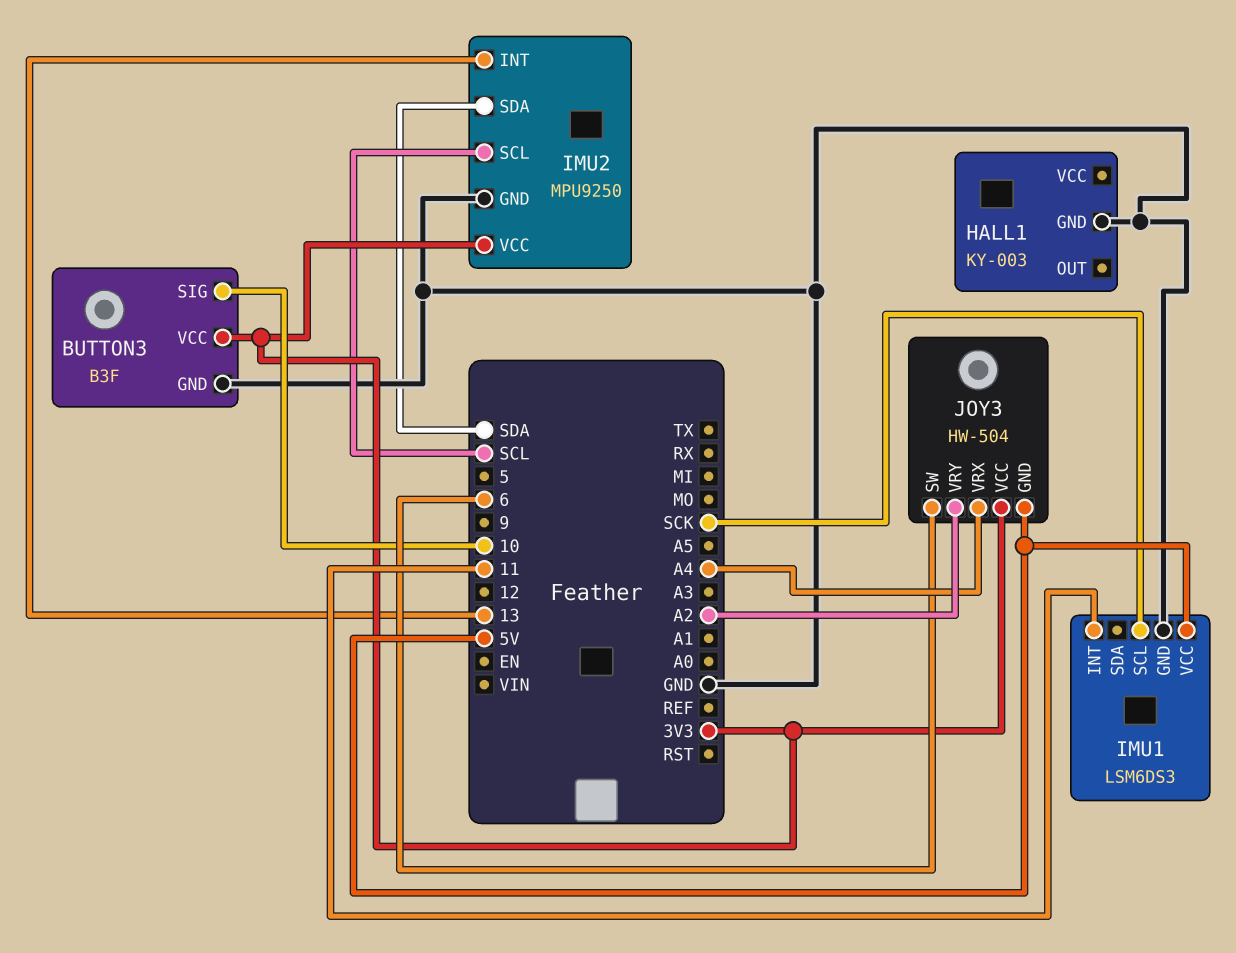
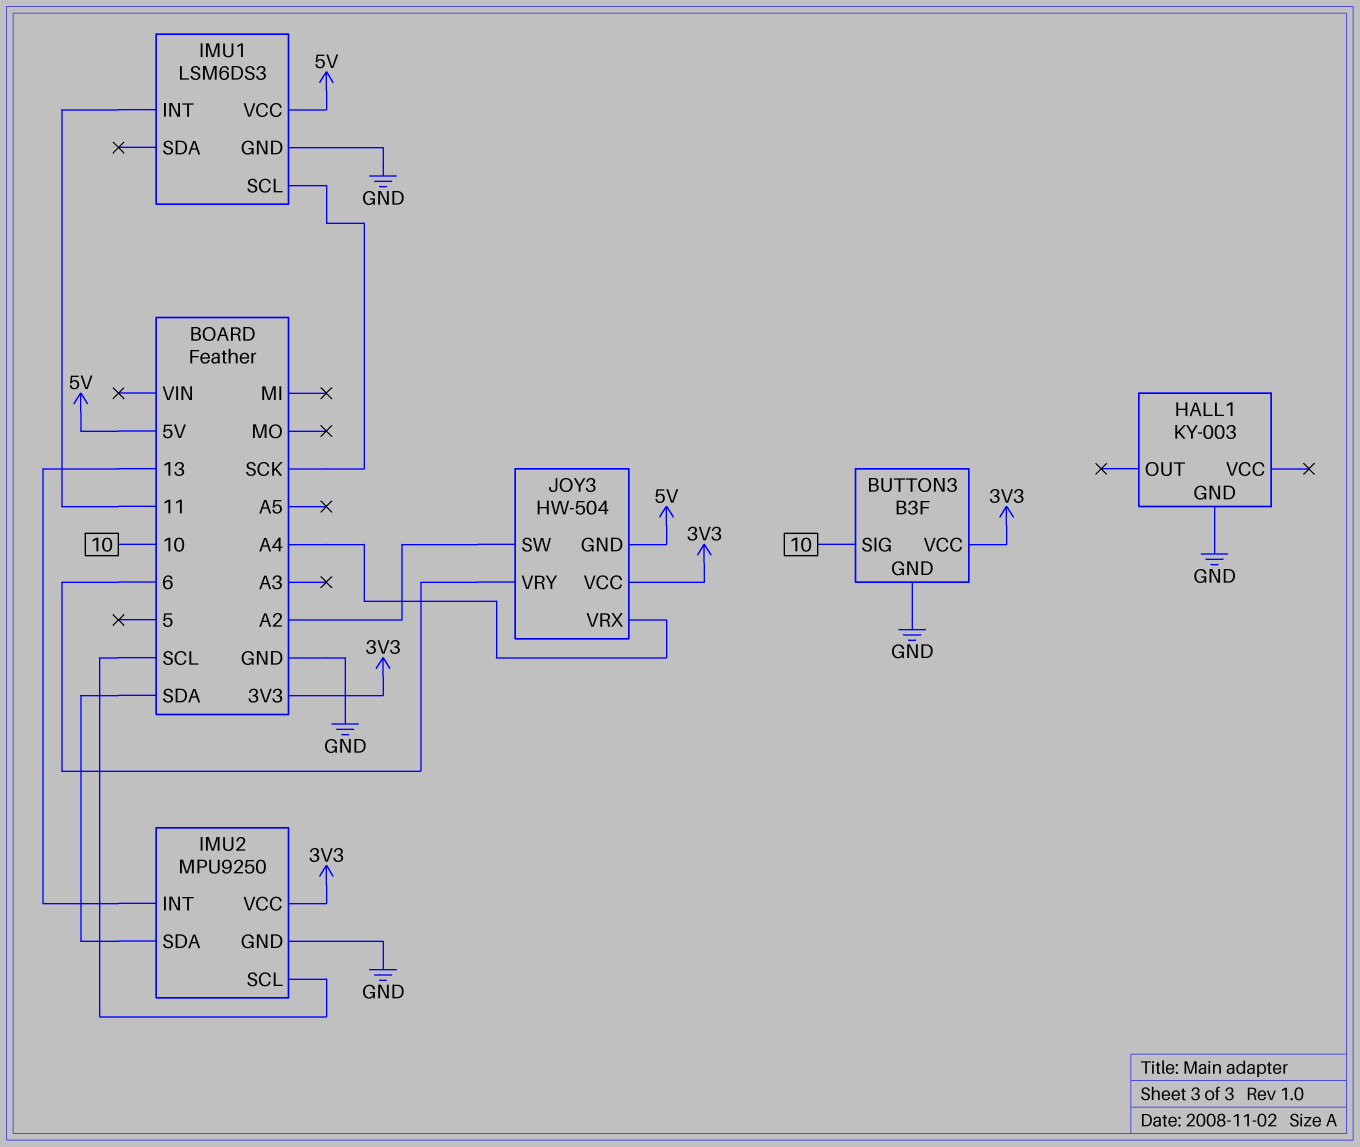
JOY3 pin SW: 6 -> A2
JOY3 pin VRY: A2 -> 6

